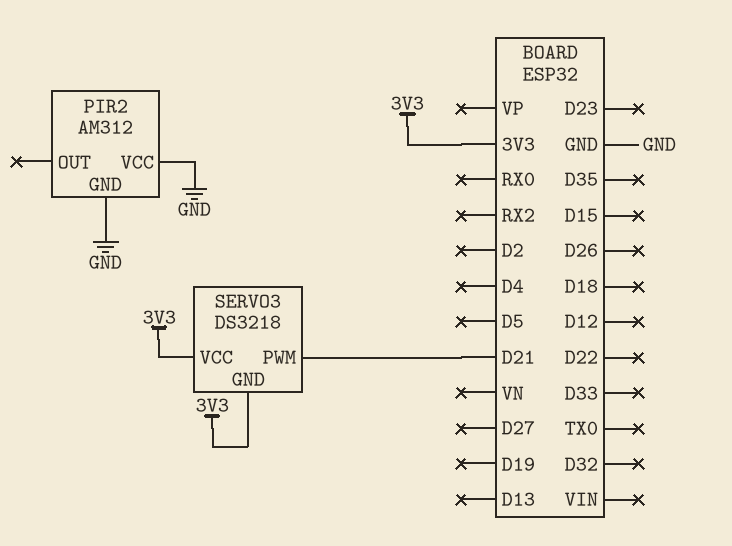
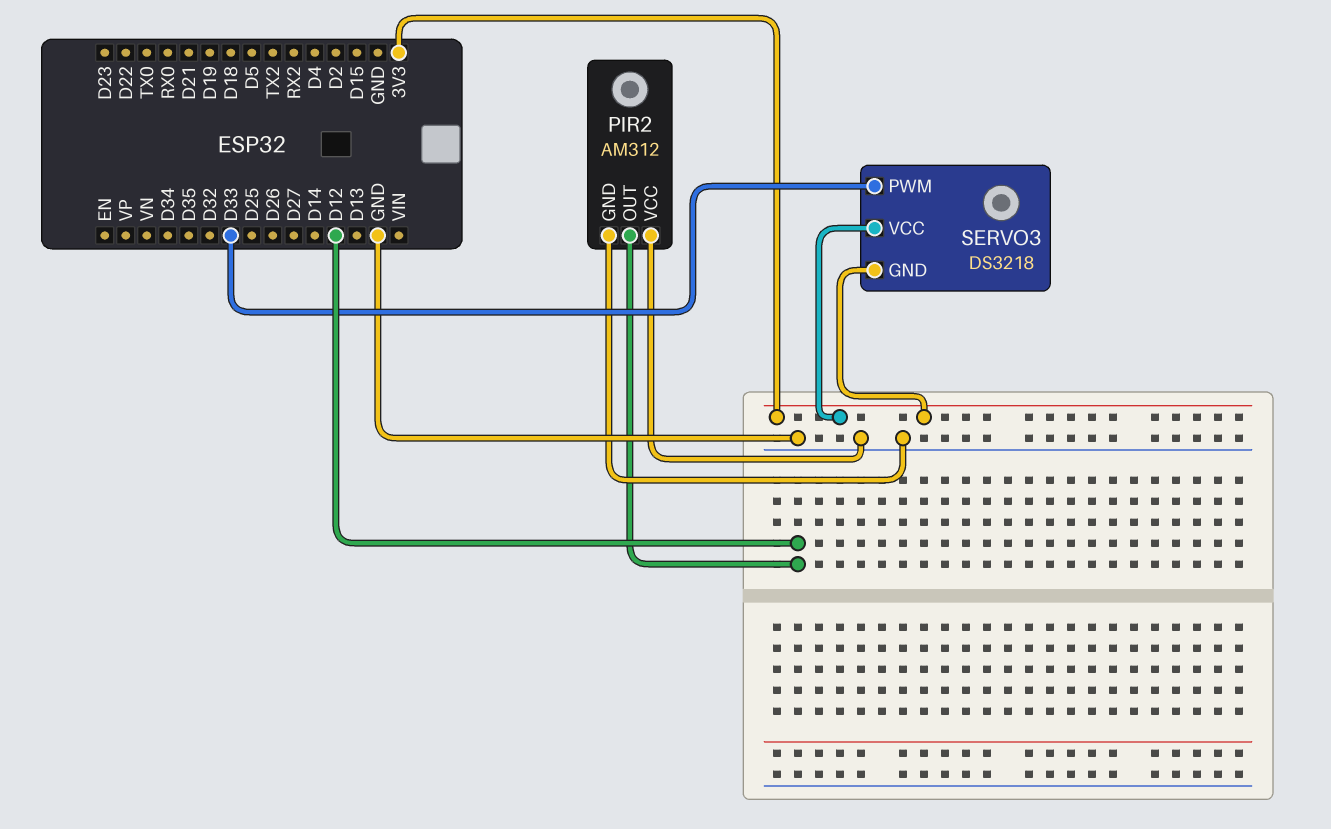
PIR2 pin OUT: none -> D12
SERVO3 pin PWM: D21 -> D33

